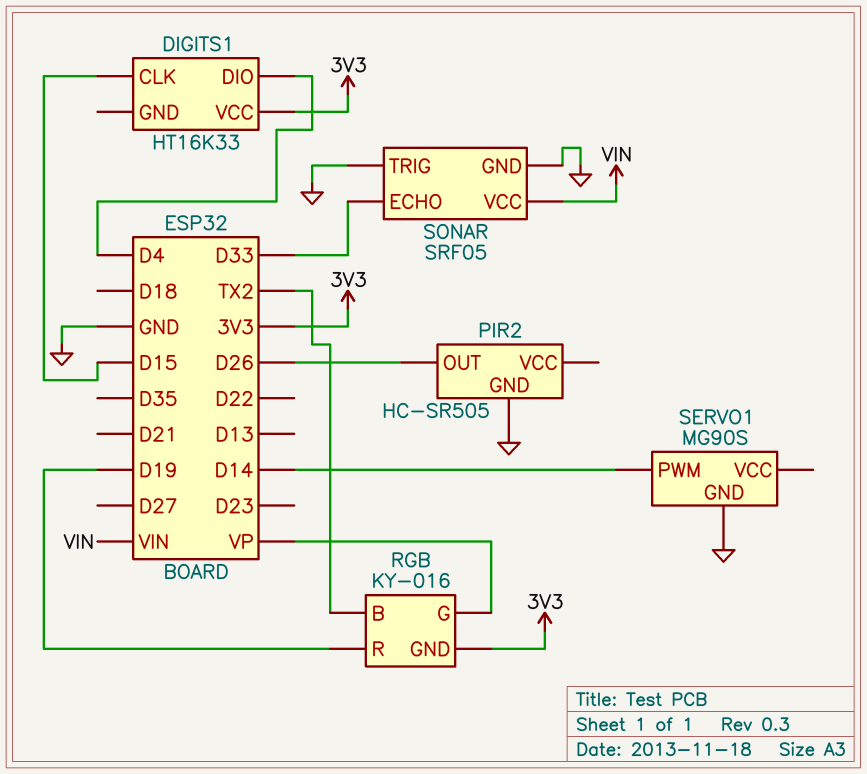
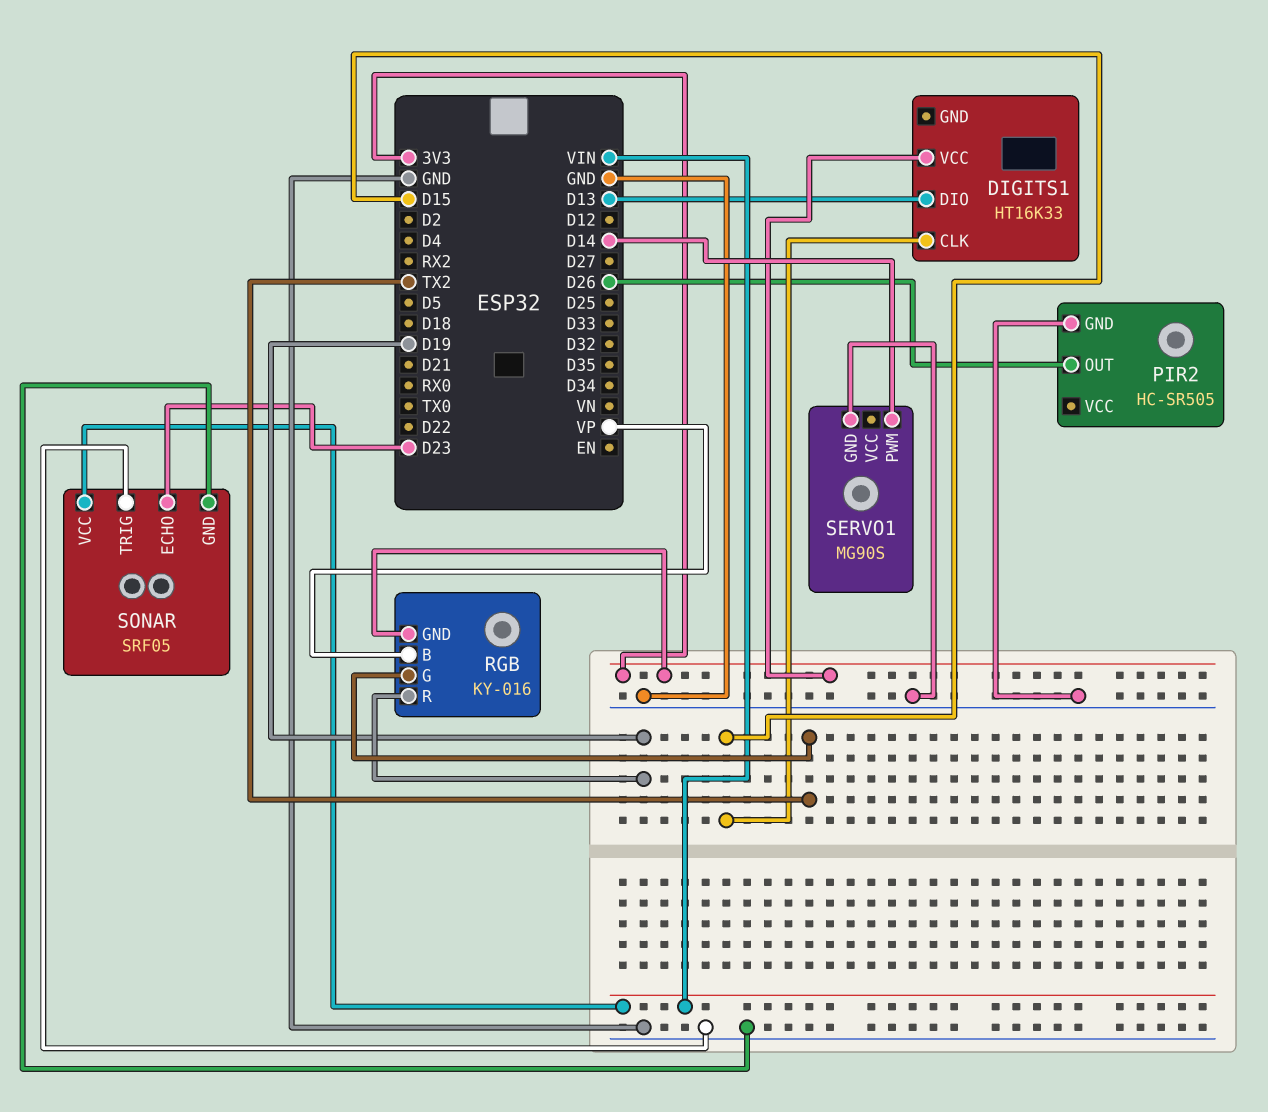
DIGITS1 pin DIO: D4 -> D13
RGB pin B: TX2 -> VP
RGB pin G: VP -> TX2
SONAR pin ECHO: D33 -> D23

